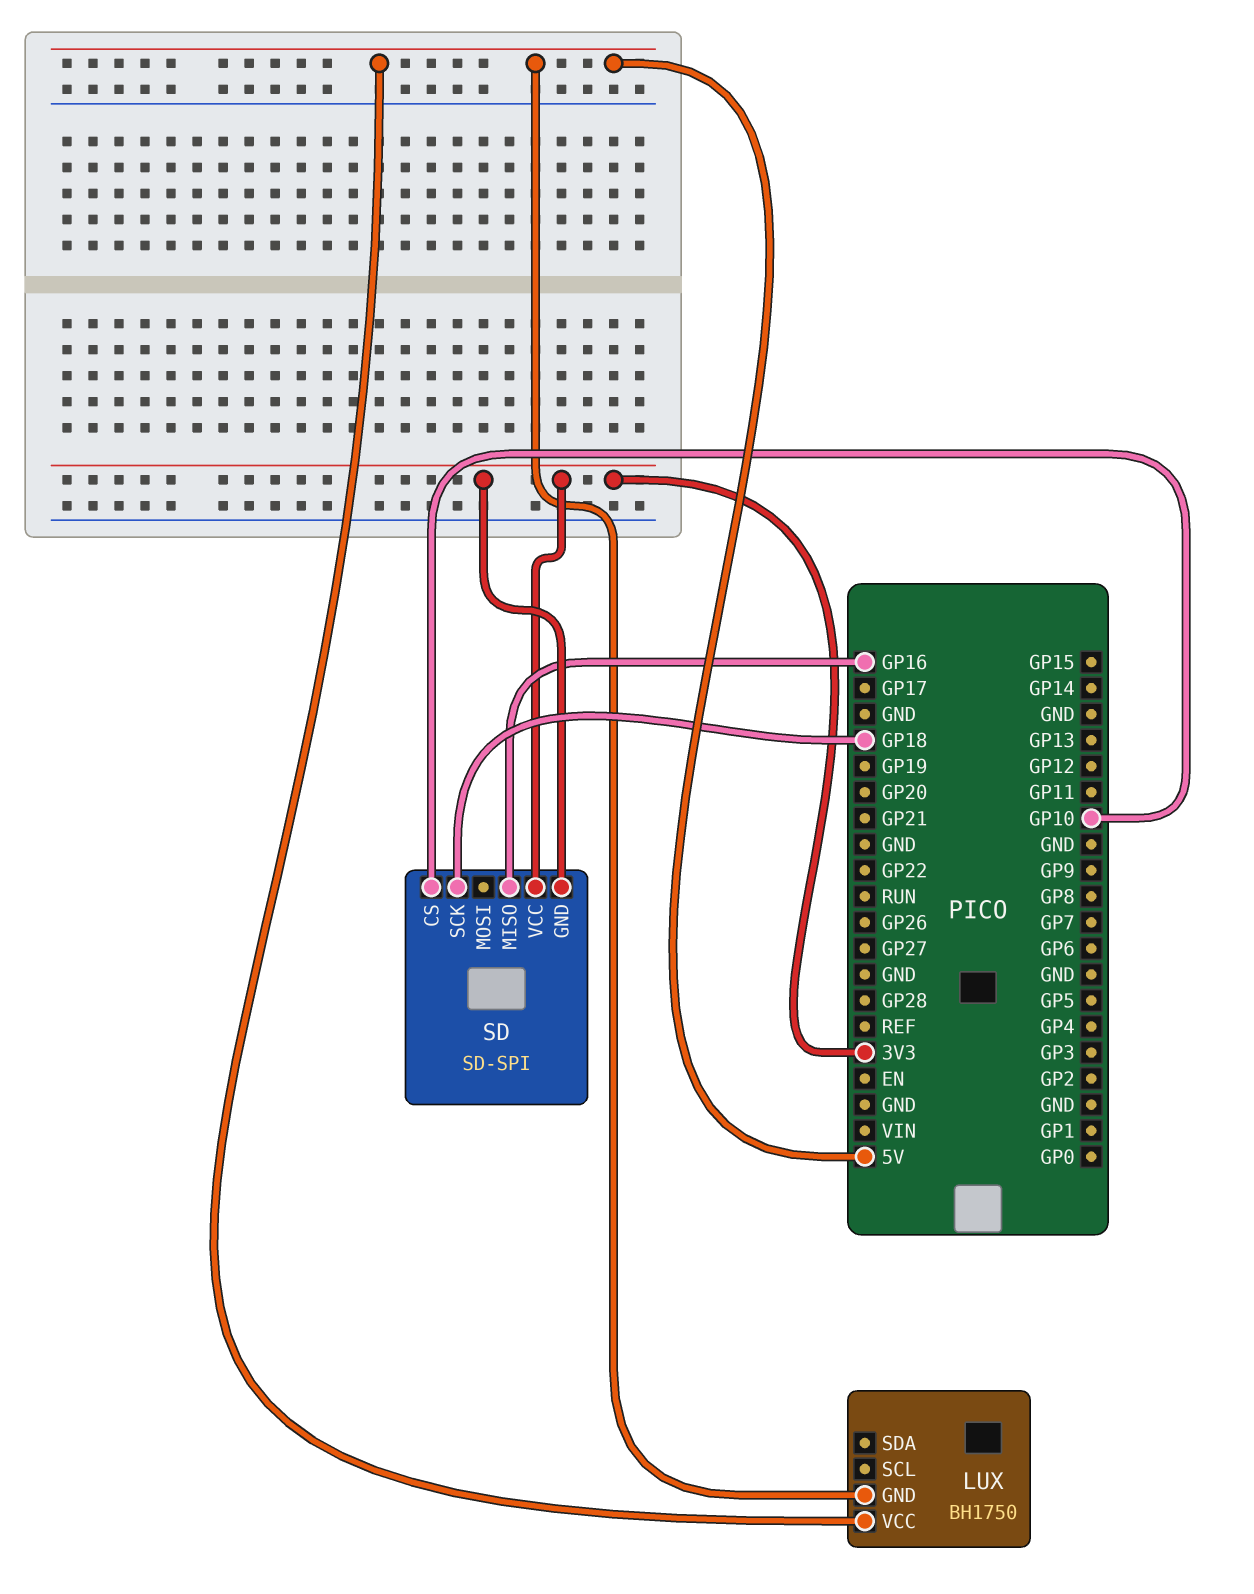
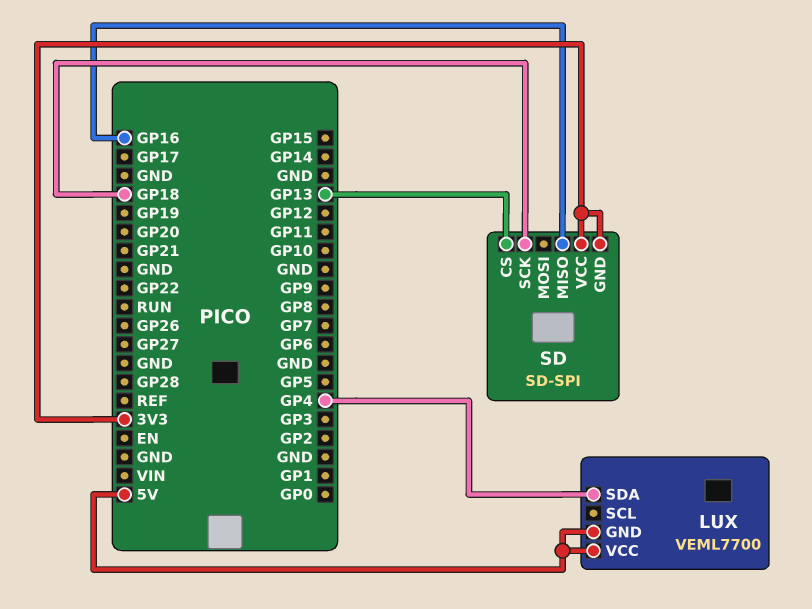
LUX: BH1750 -> VEML7700
LUX pin SDA: none -> GP4
SD pin CS: GP10 -> GP13

